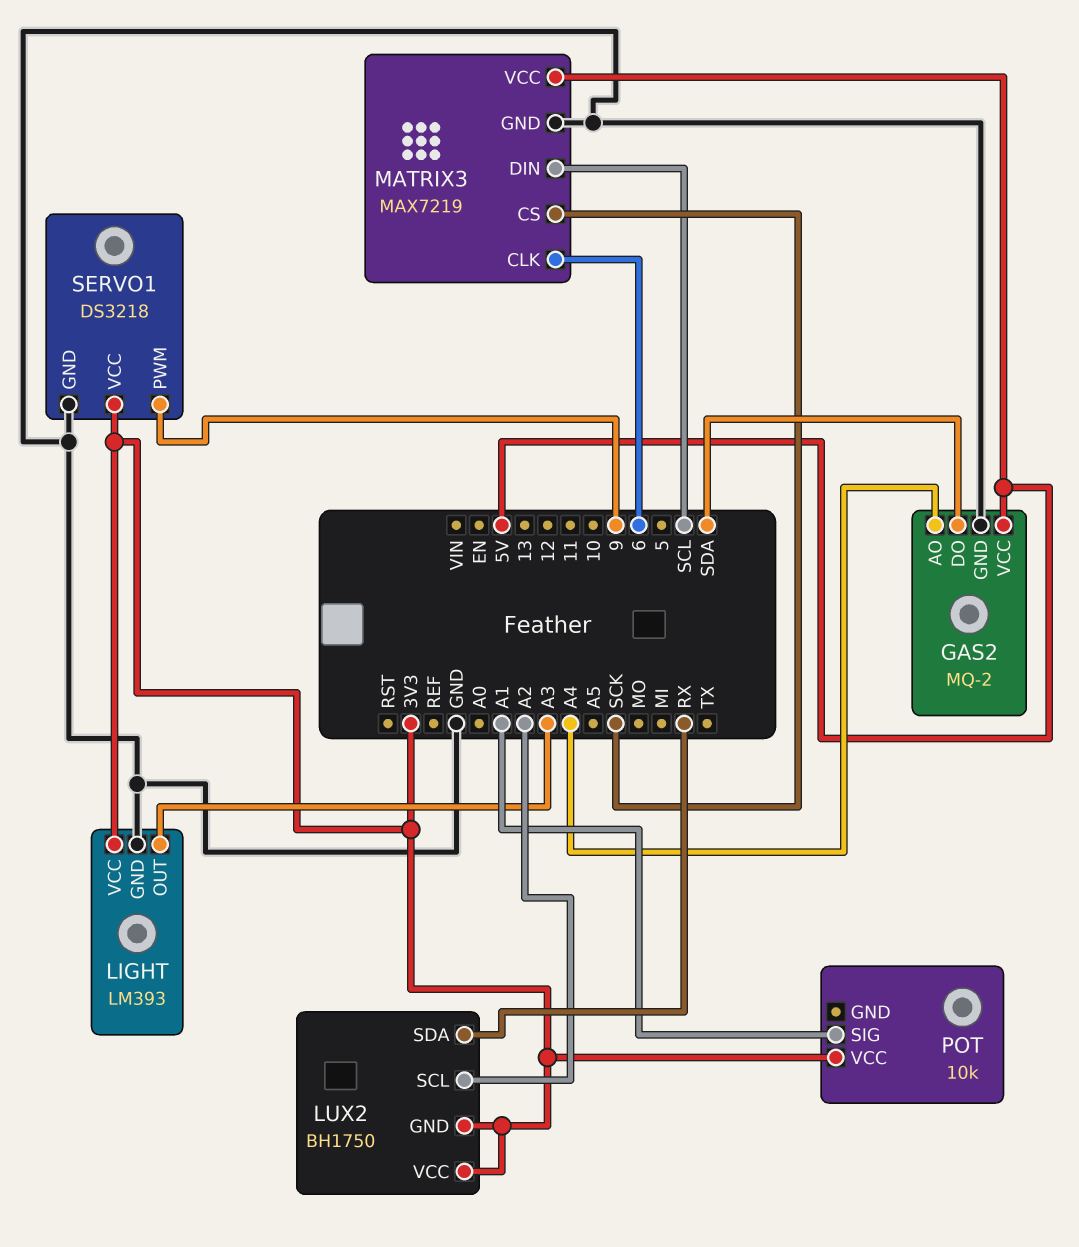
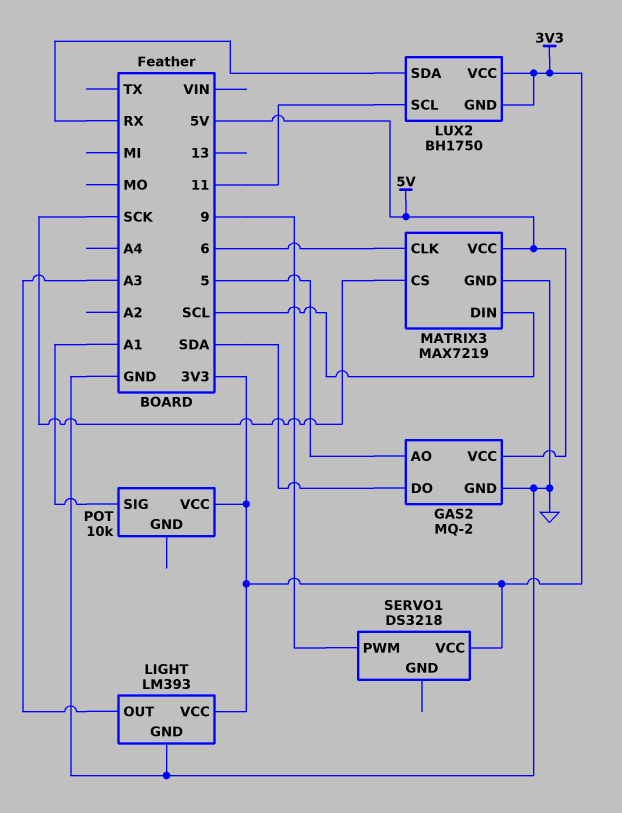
GAS2 pin AO: A4 -> 5
LUX2 pin SCL: A2 -> 11
SERVO1 pin GND: GND -> none

